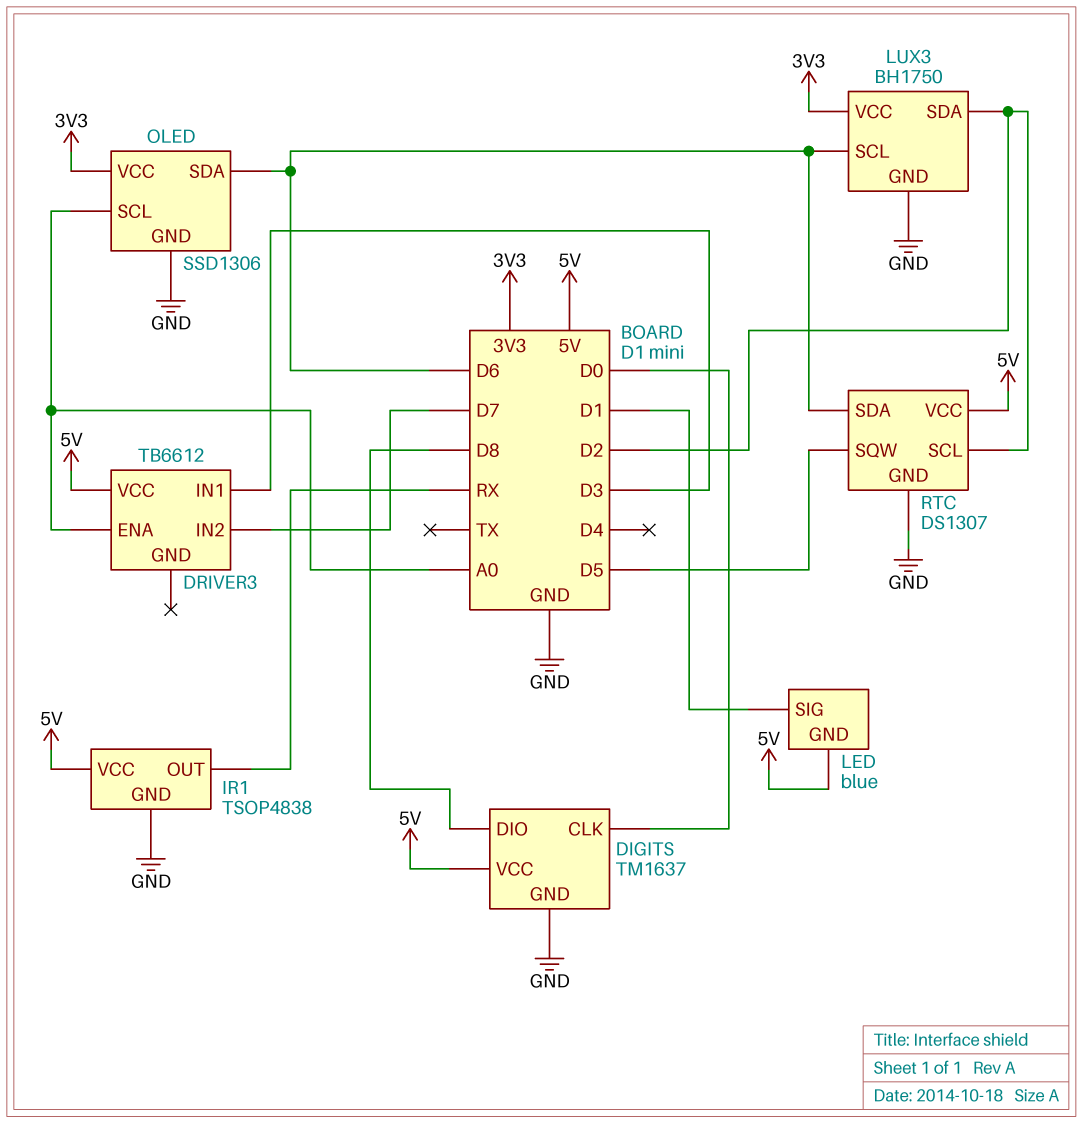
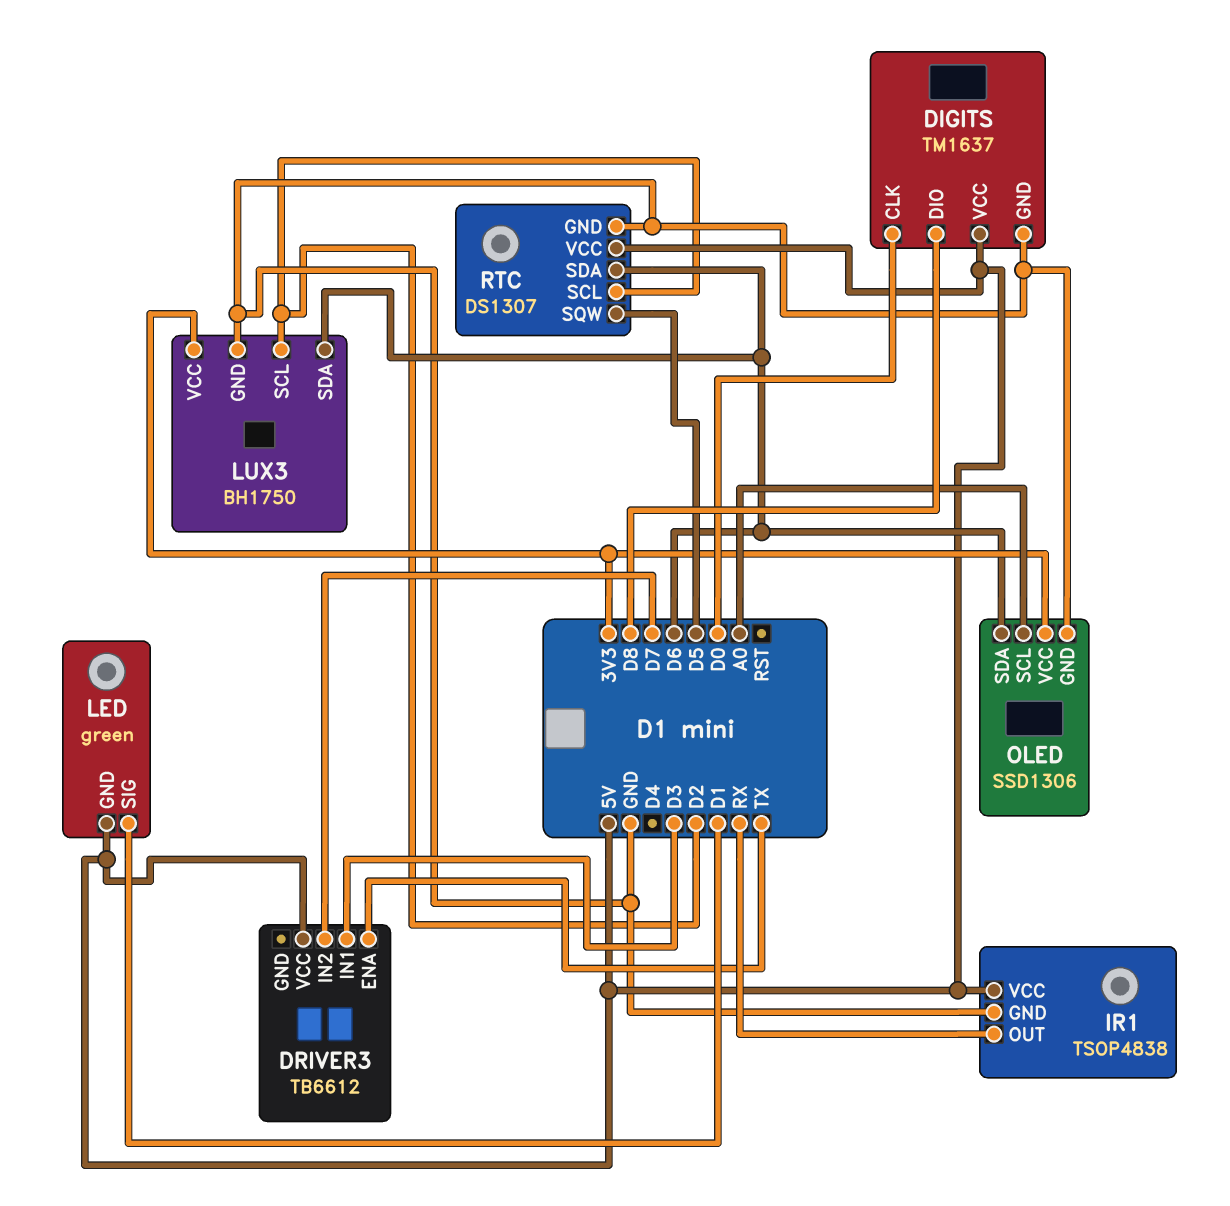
DRIVER3 pin ENA: A0 -> TX
LED: blue -> green
LUX3 pin SCL: D6 -> D2
LUX3 pin SDA: D2 -> D6

